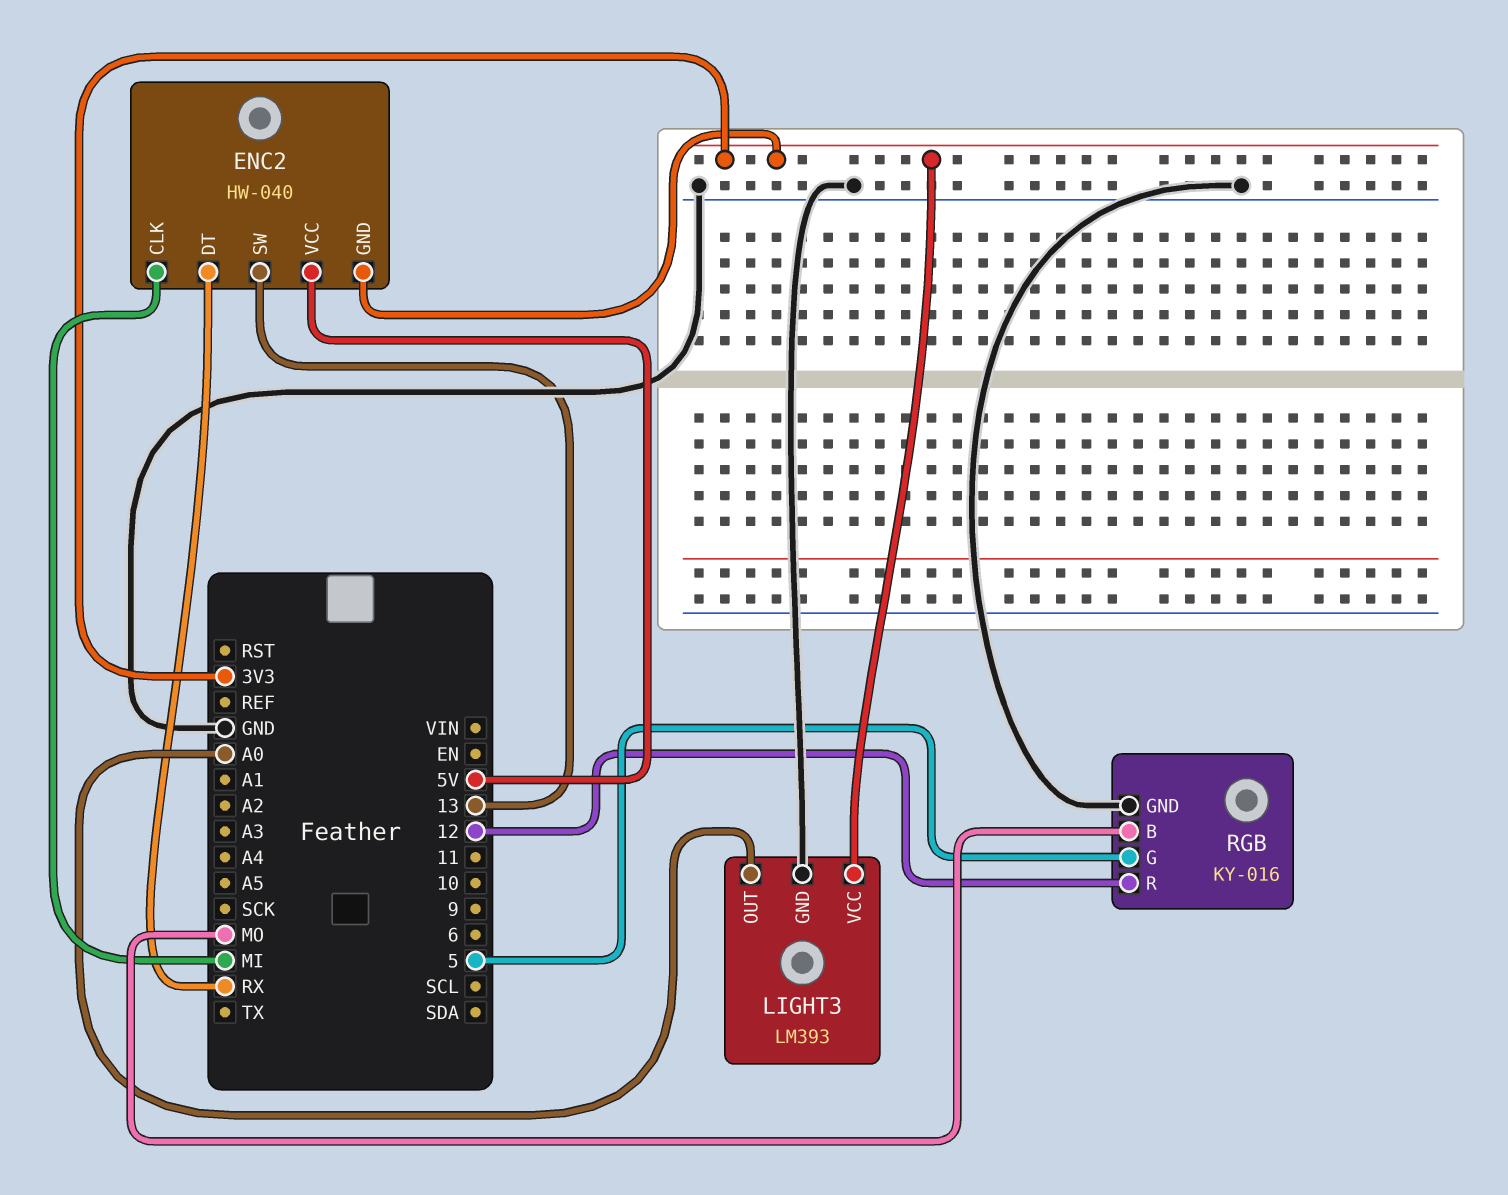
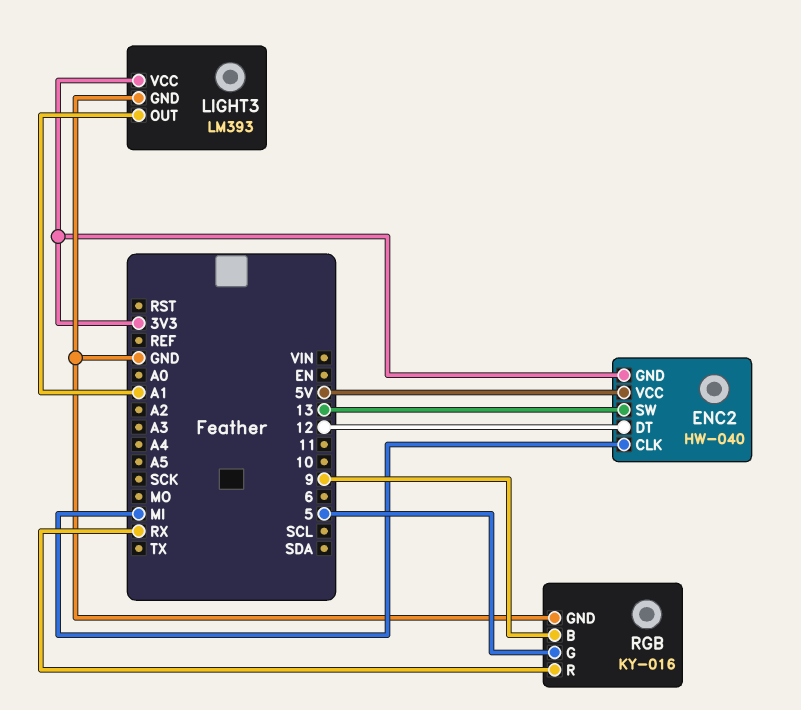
ENC2 pin DT: RX -> 12
LIGHT3 pin OUT: A0 -> A1
RGB pin B: MO -> 9
RGB pin R: 12 -> RX

